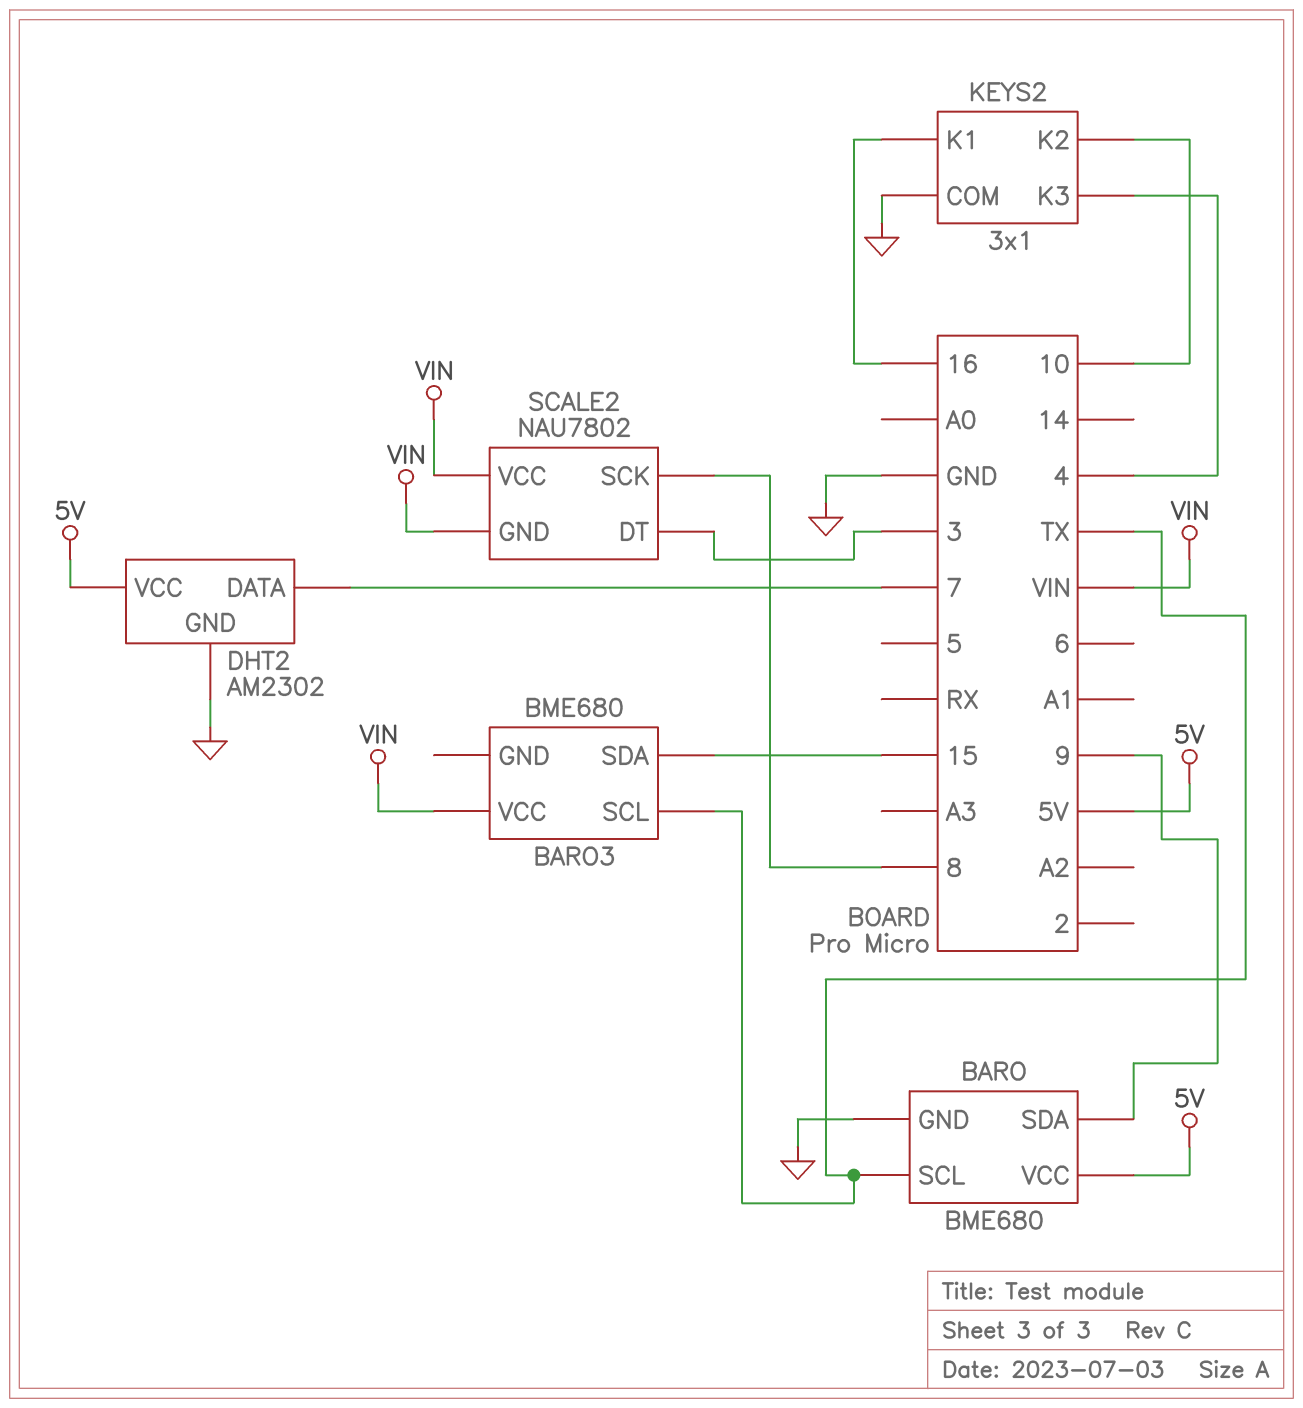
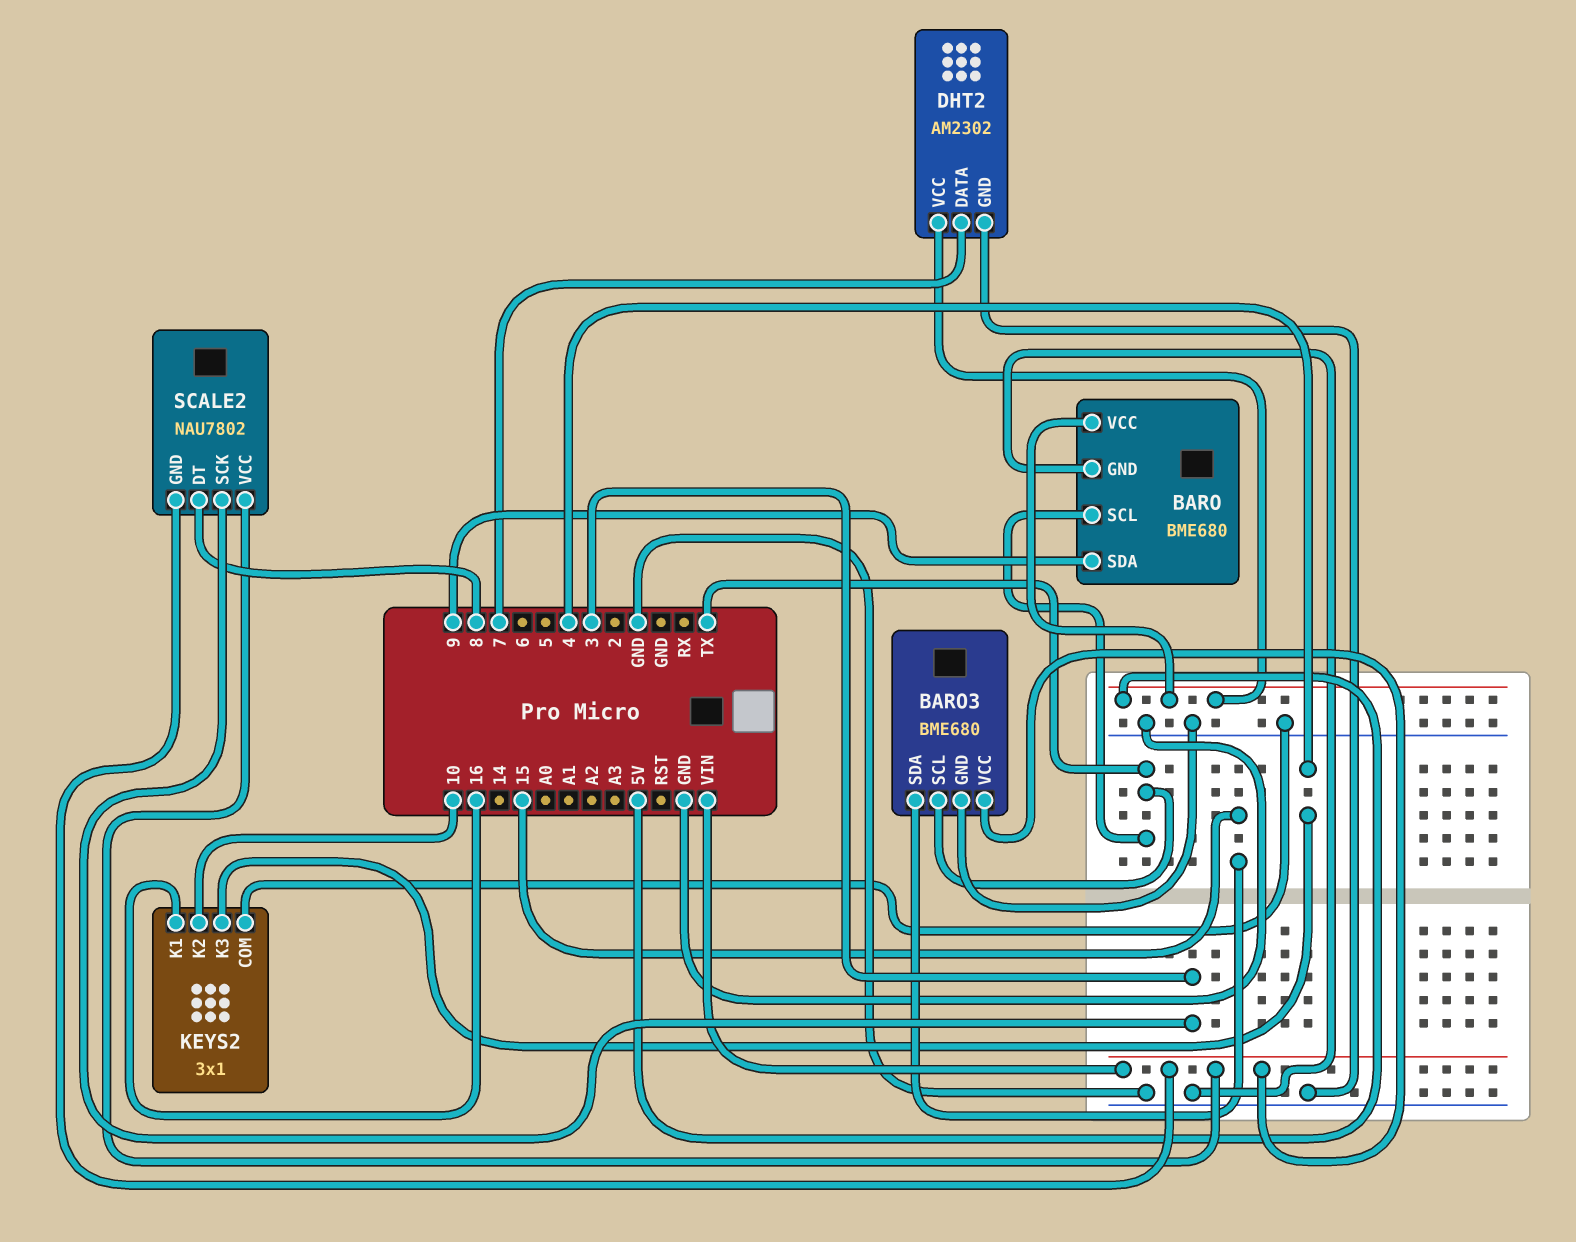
BARO3 pin GND: none -> GND
SCALE2 pin DT: 3 -> 8
SCALE2 pin SCK: 8 -> 3

